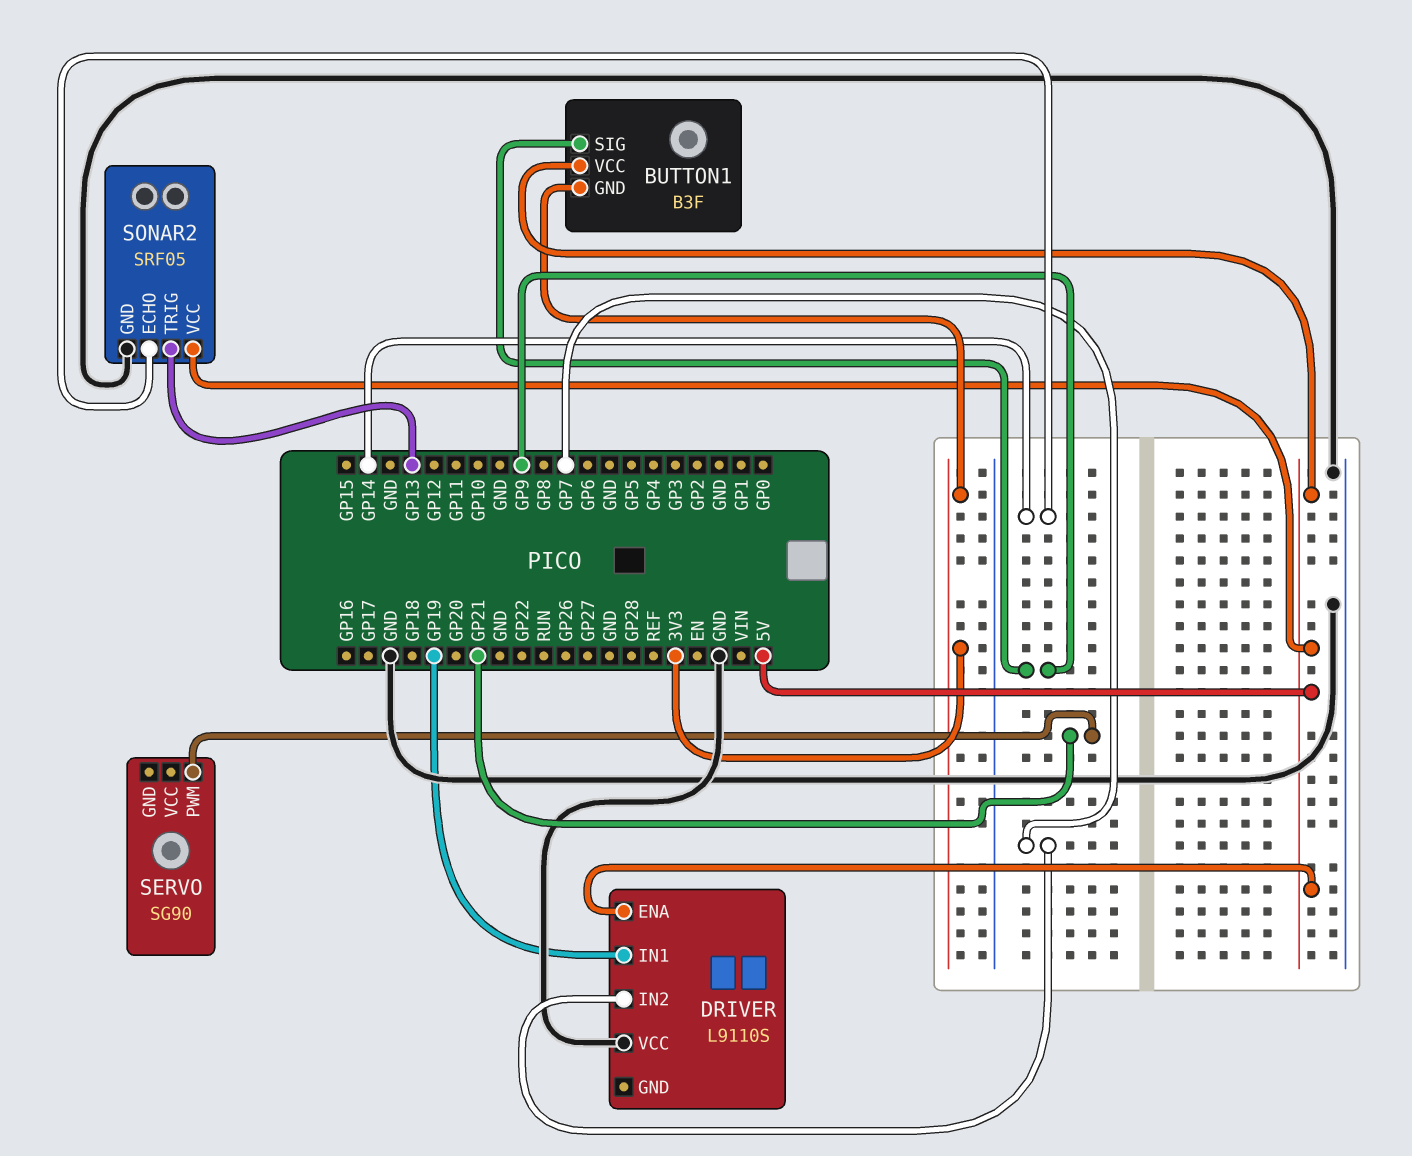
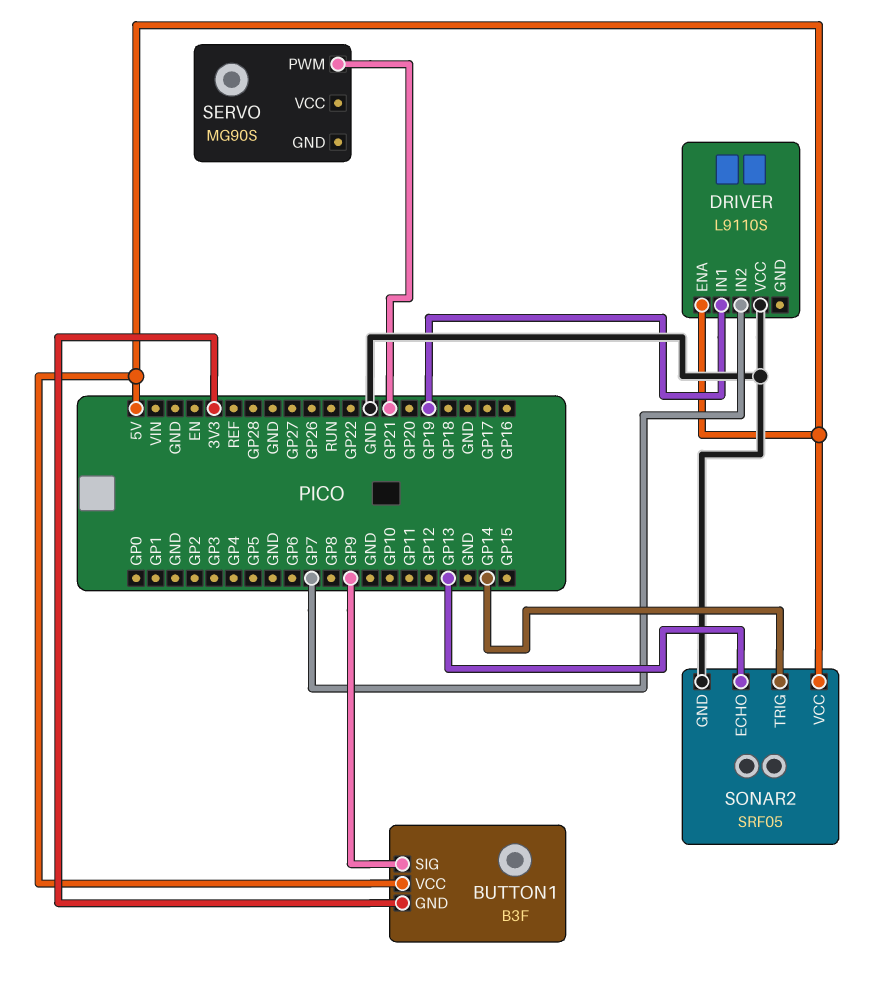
SERVO: SG90 -> MG90S
SONAR2 pin ECHO: GP14 -> GP13
SONAR2 pin TRIG: GP13 -> GP14

